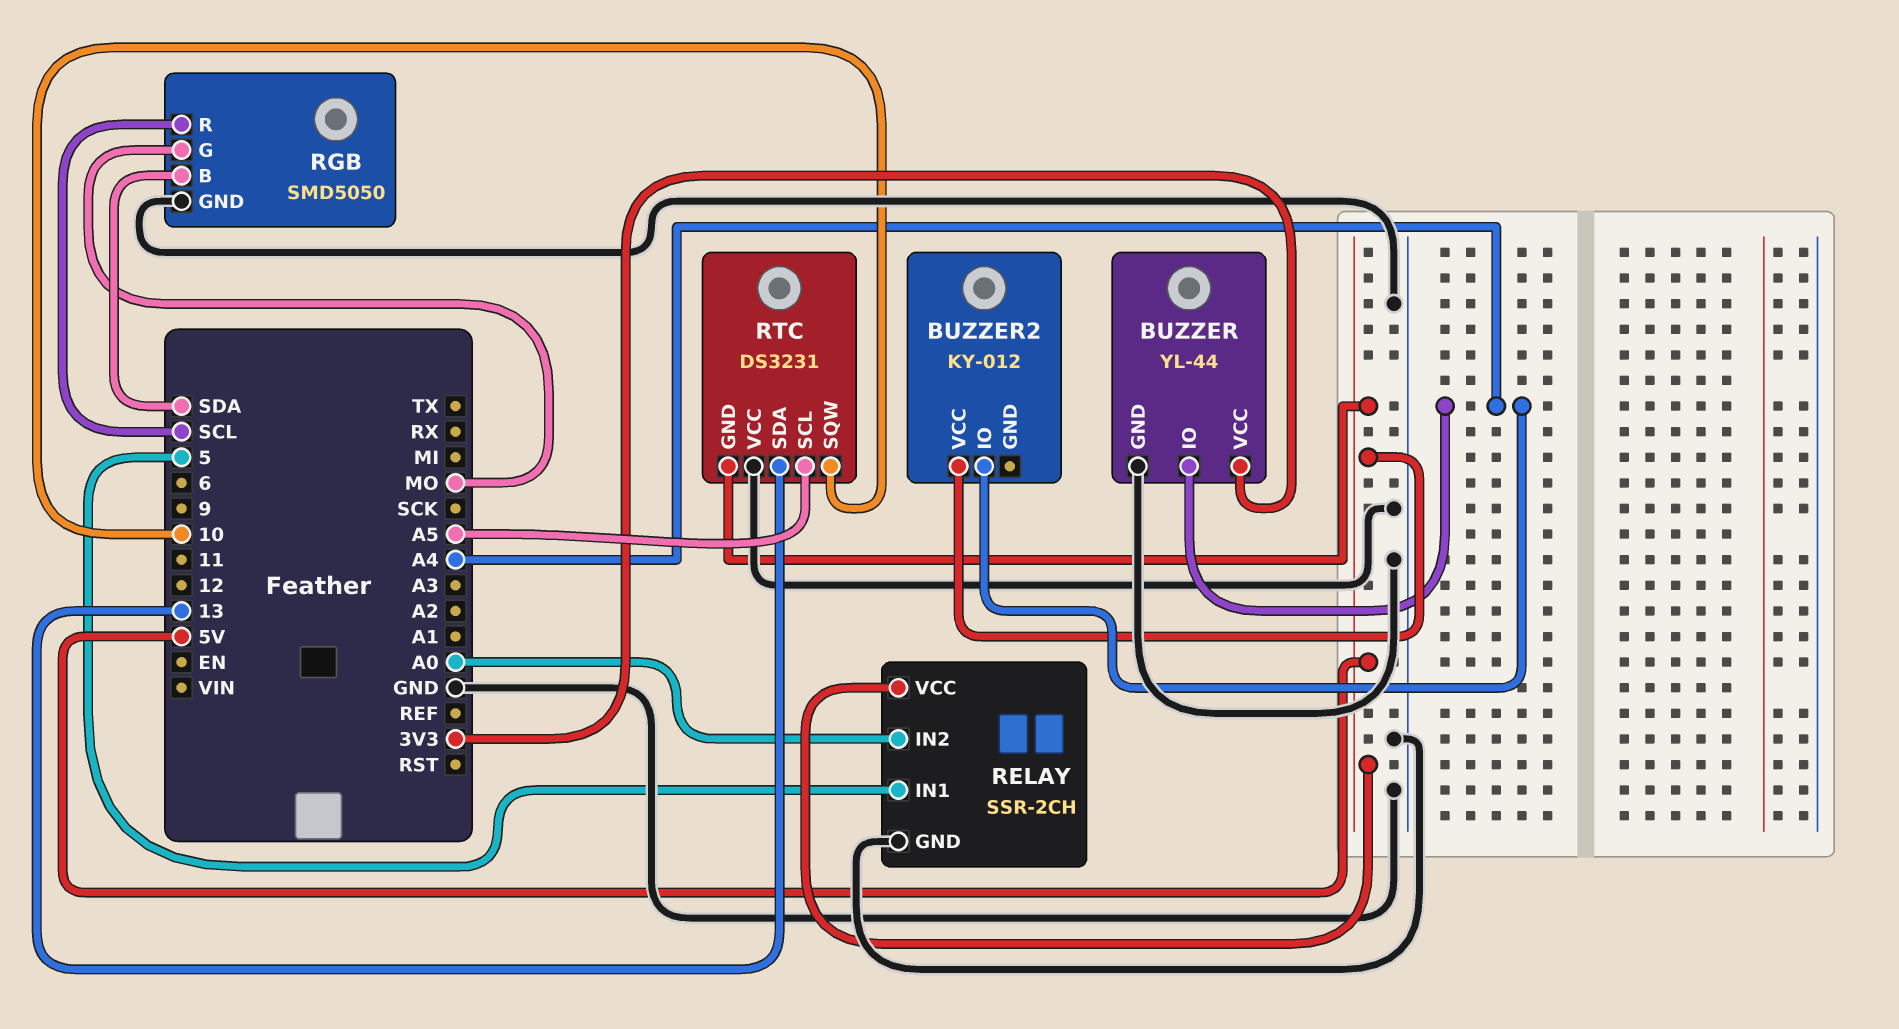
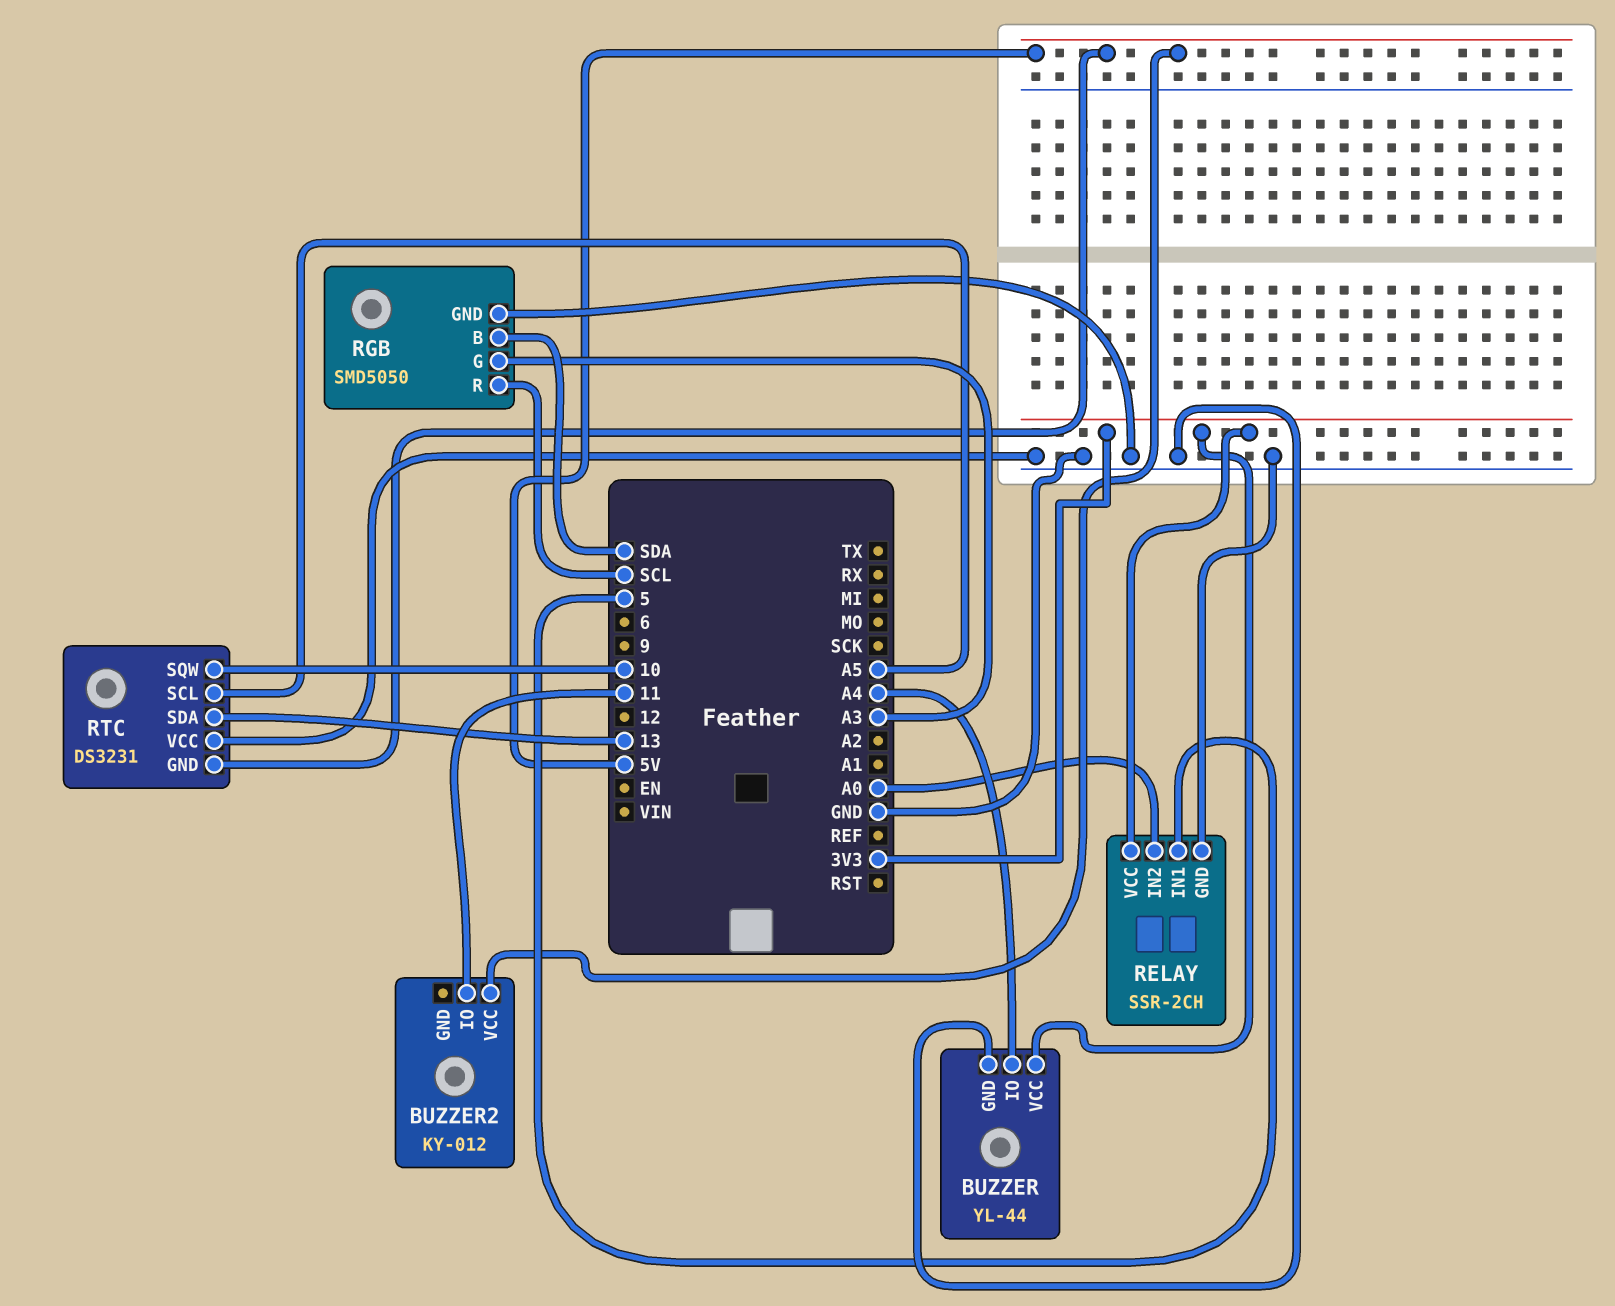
BUZZER2 pin IO: A4 -> 11
RELAY pin VCC: 5V -> 3V3
RGB pin G: MO -> A3

